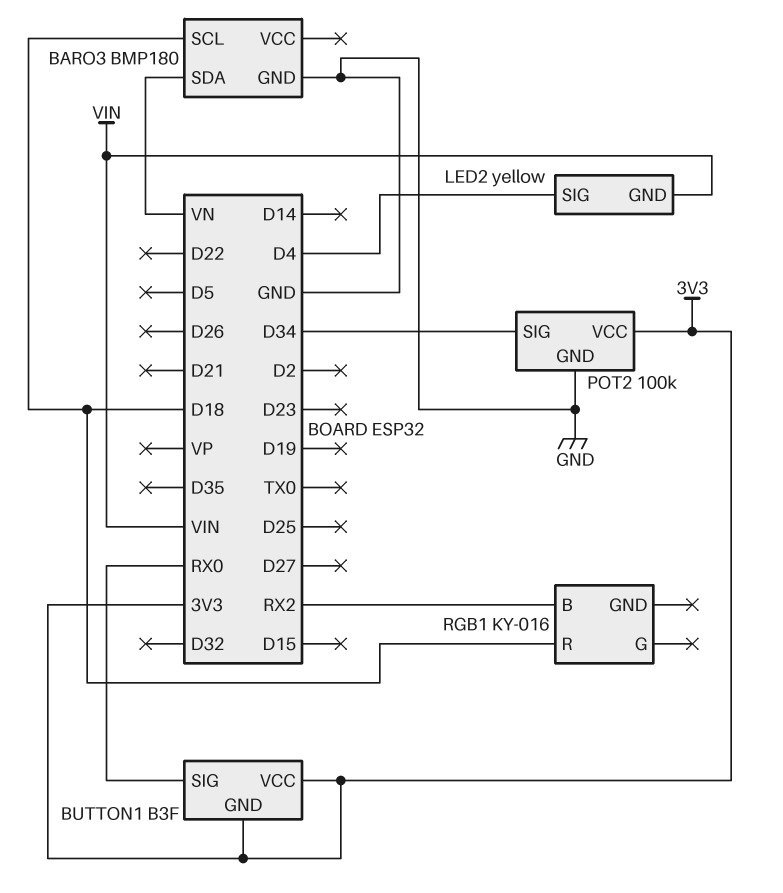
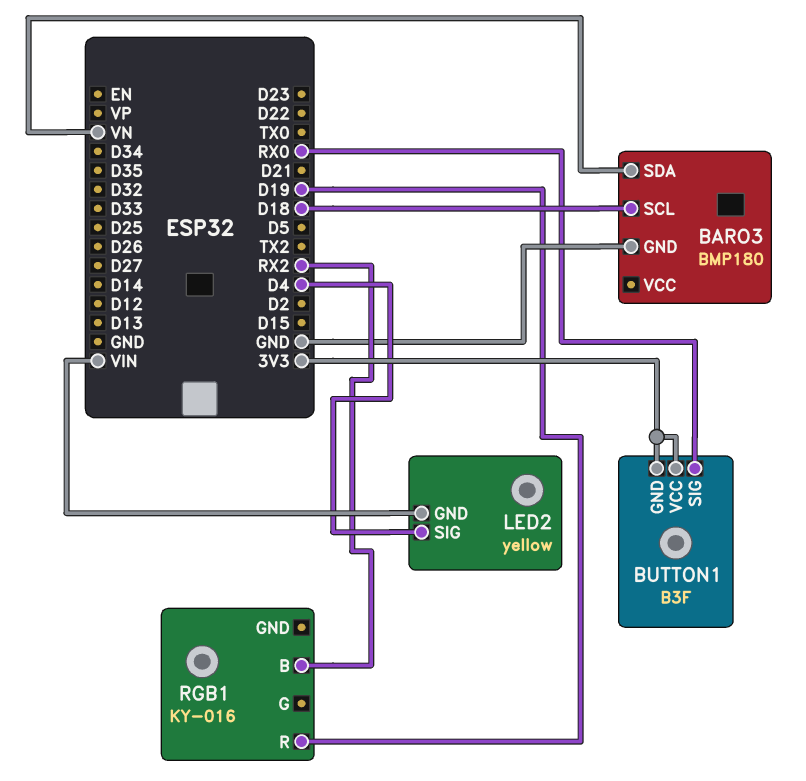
POT2: 100k -> none
POT2 pin GND: GND -> none
POT2 pin SIG: D34 -> none
POT2 pin VCC: 3V3 -> none
RGB1 pin R: D18 -> D19

